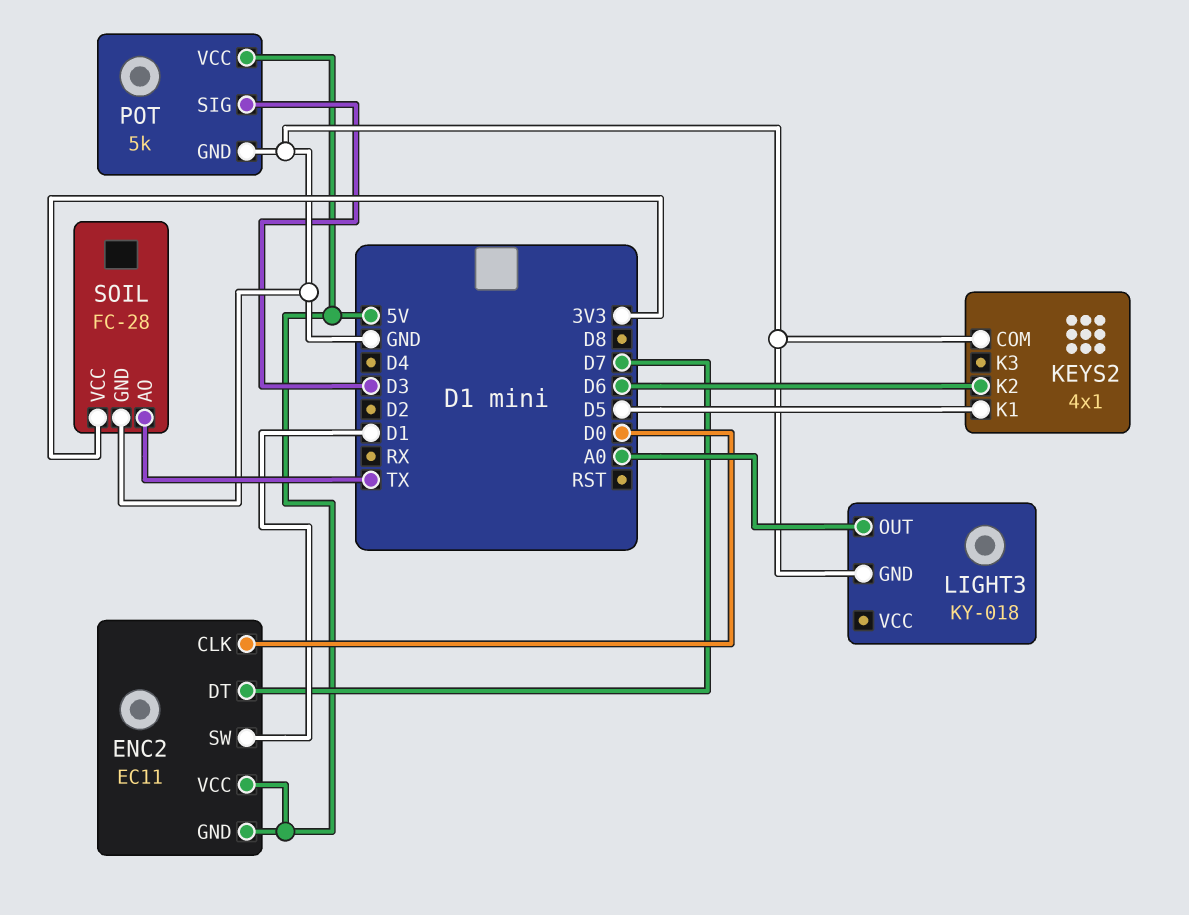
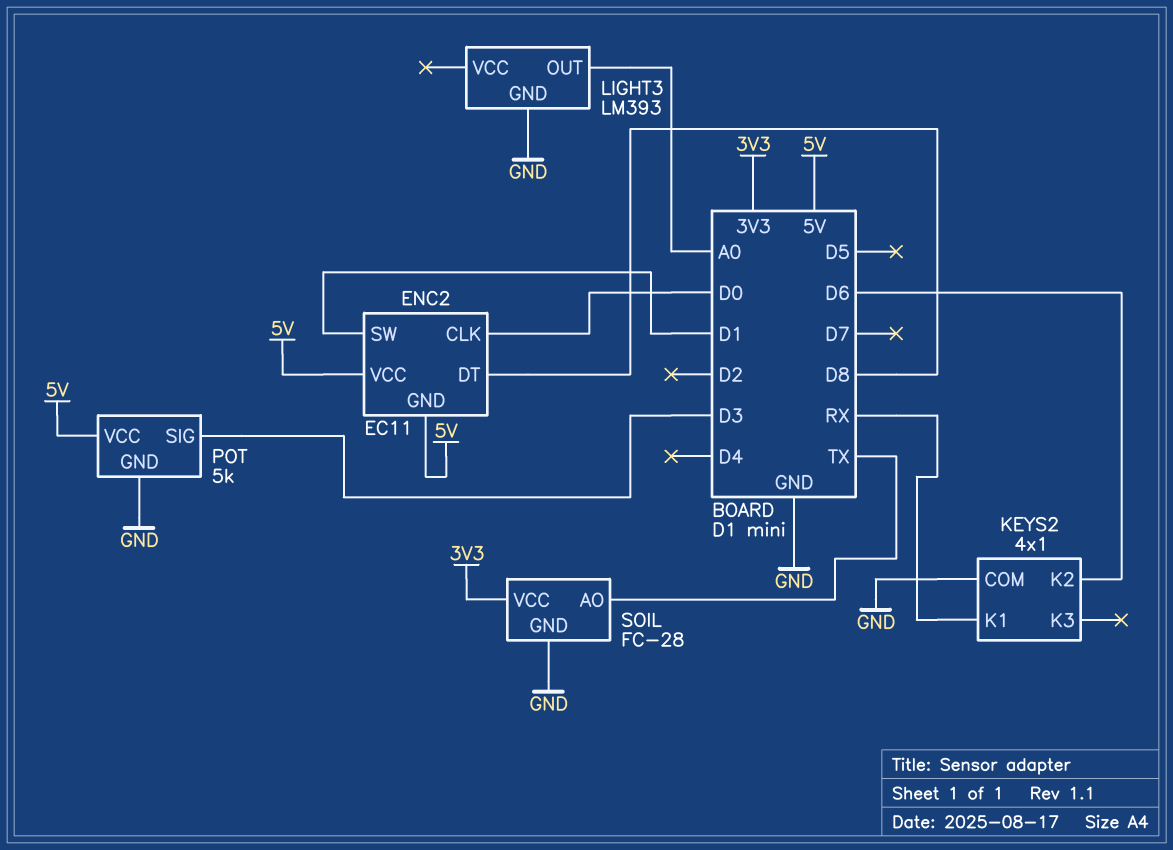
ENC2 pin DT: D7 -> D8
KEYS2 pin K1: D5 -> RX
LIGHT3: KY-018 -> LM393

